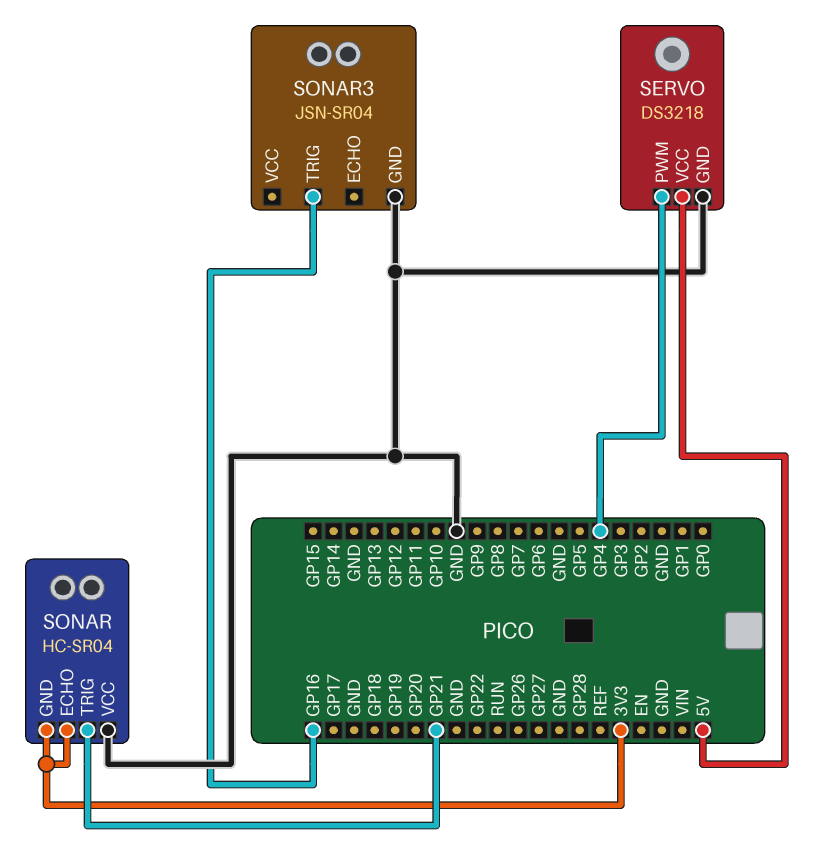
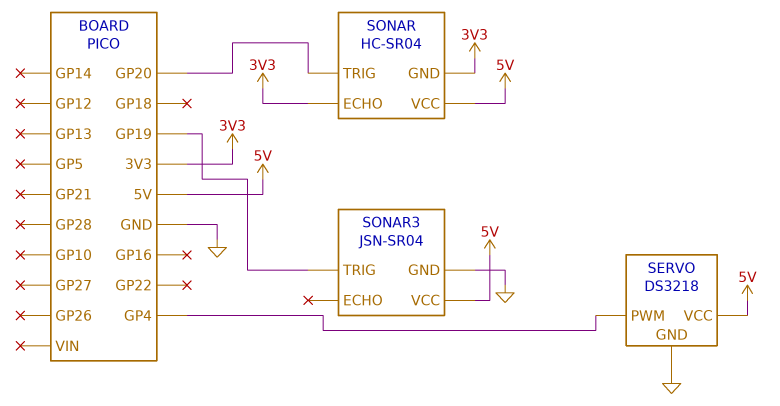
SONAR pin TRIG: GP21 -> GP20
SONAR pin VCC: GND -> 5V
SONAR3 pin TRIG: GP16 -> GP19
SONAR3 pin VCC: none -> 5V

